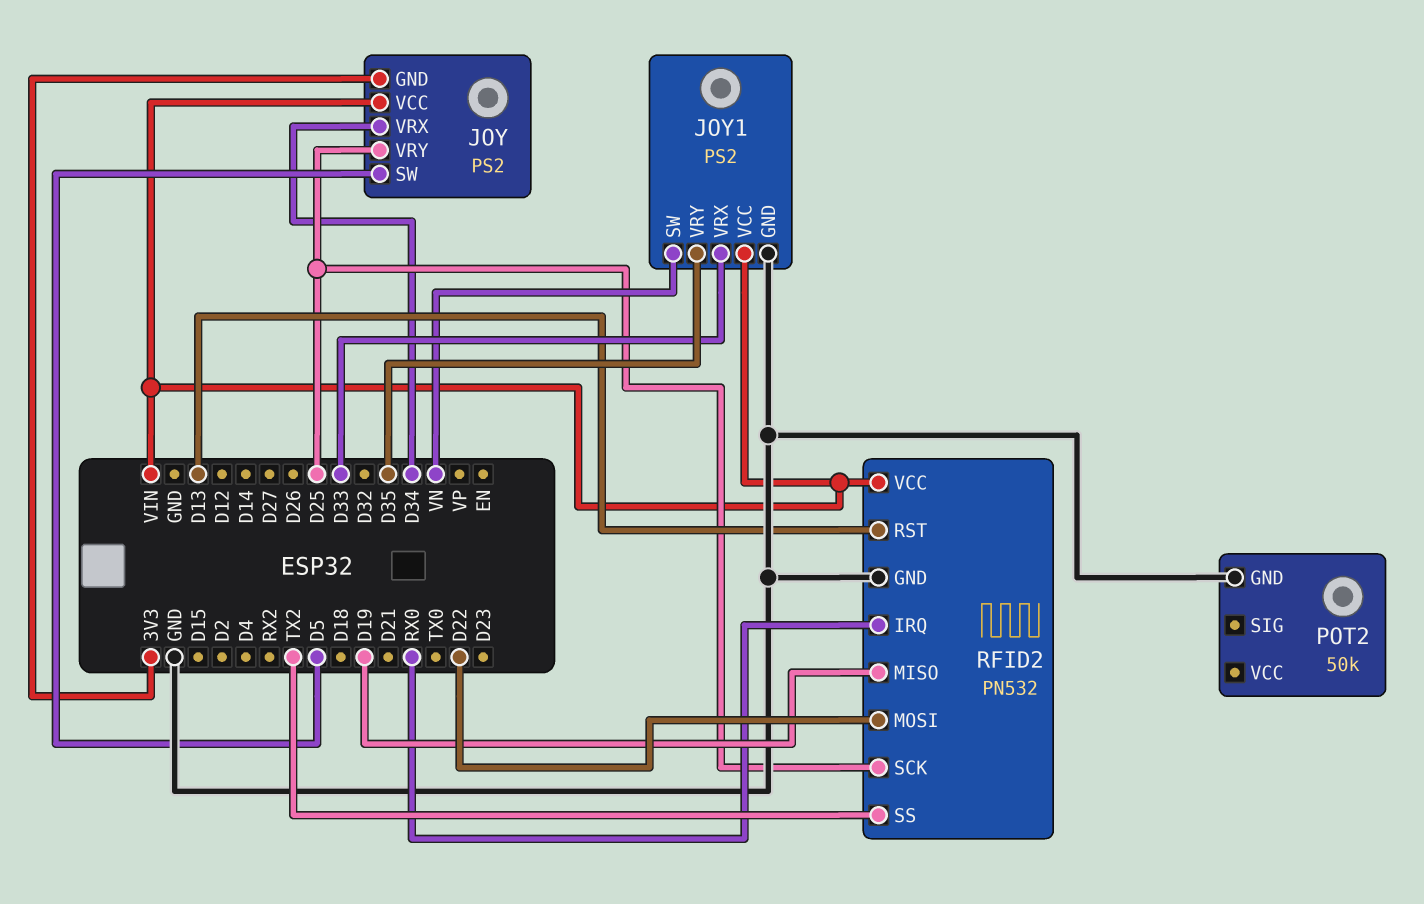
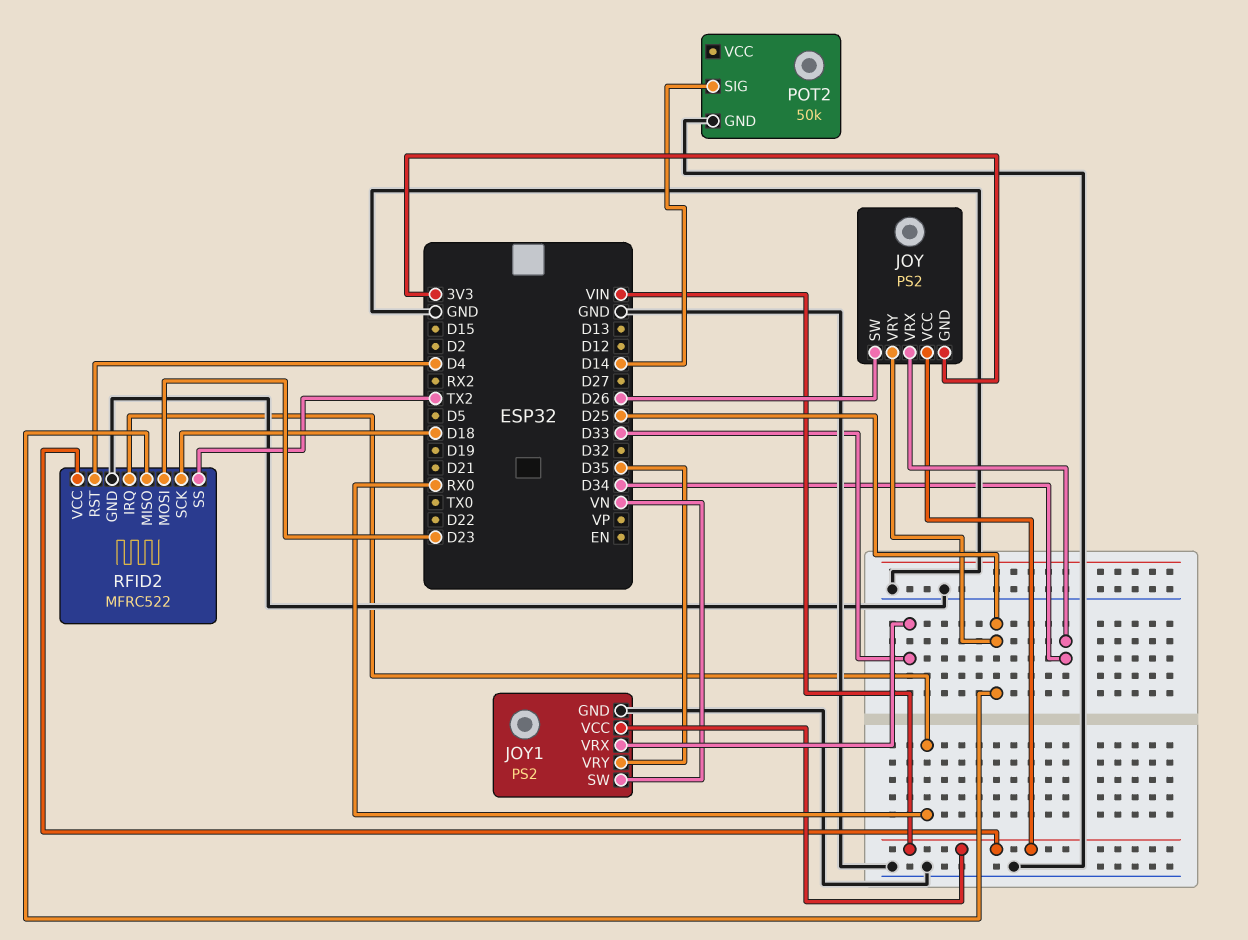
JOY pin SW: D5 -> D26
POT2 pin SIG: none -> D14
RFID2: PN532 -> MFRC522
RFID2 pin MISO: D19 -> D25
RFID2 pin MOSI: D22 -> D23
RFID2 pin RST: D13 -> D4
RFID2 pin SCK: D25 -> D18

